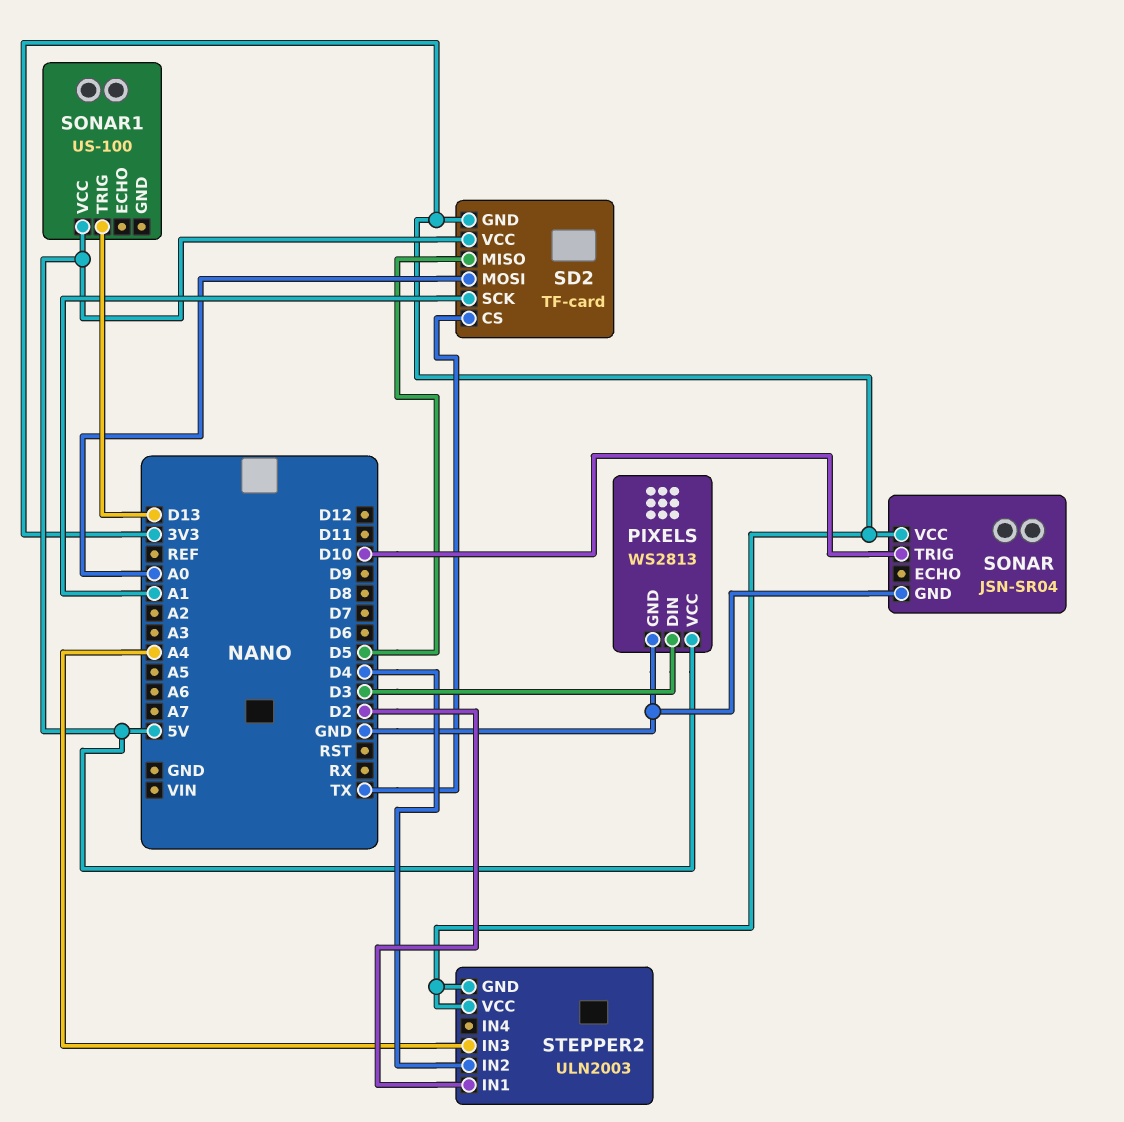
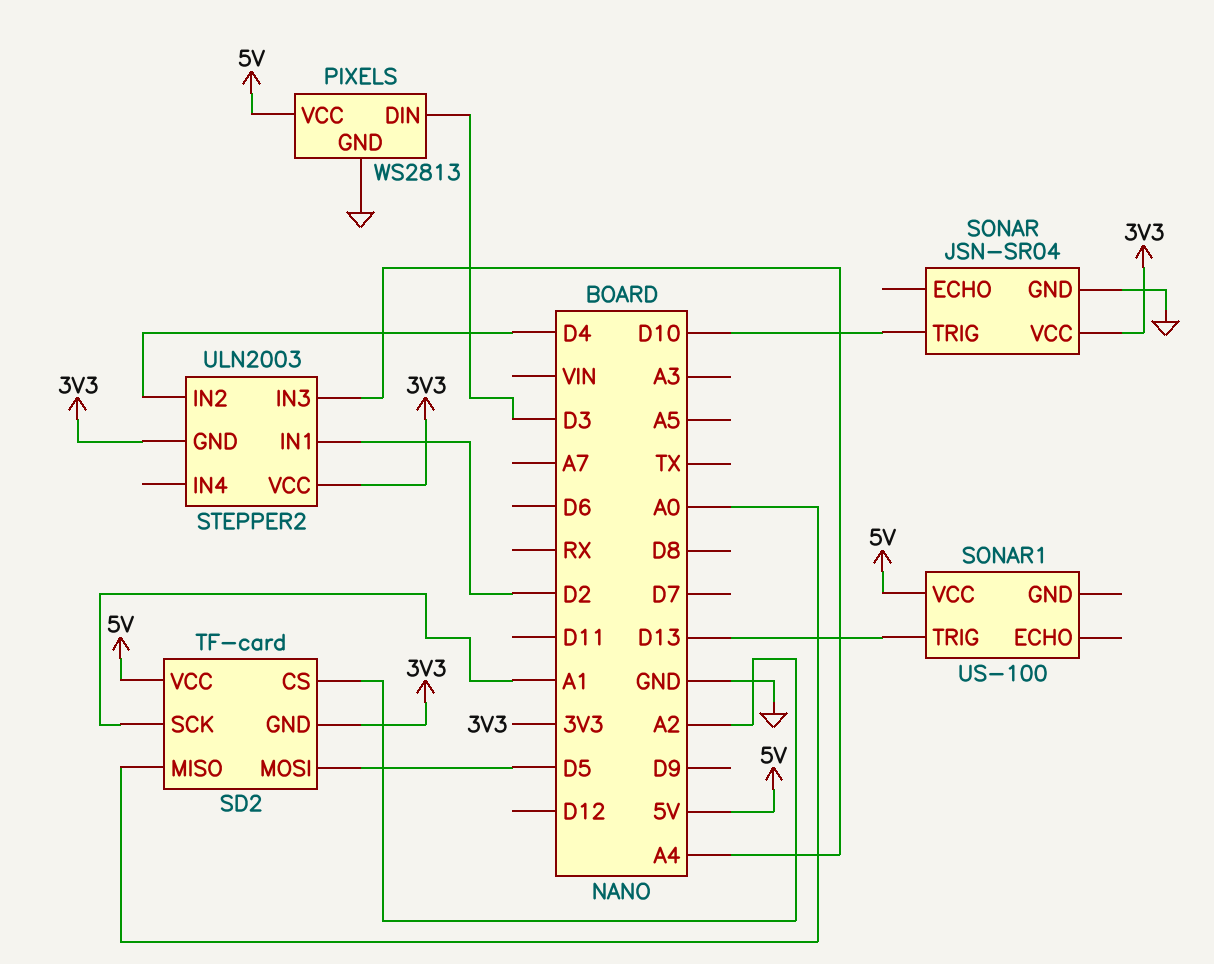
SD2 pin CS: TX -> A2
SD2 pin MISO: D5 -> A0
SD2 pin MOSI: A0 -> D5

